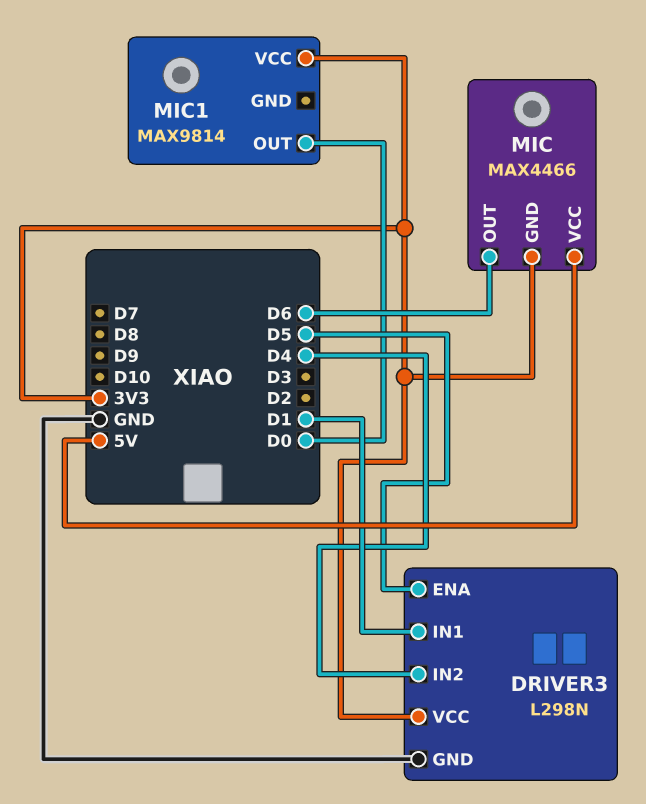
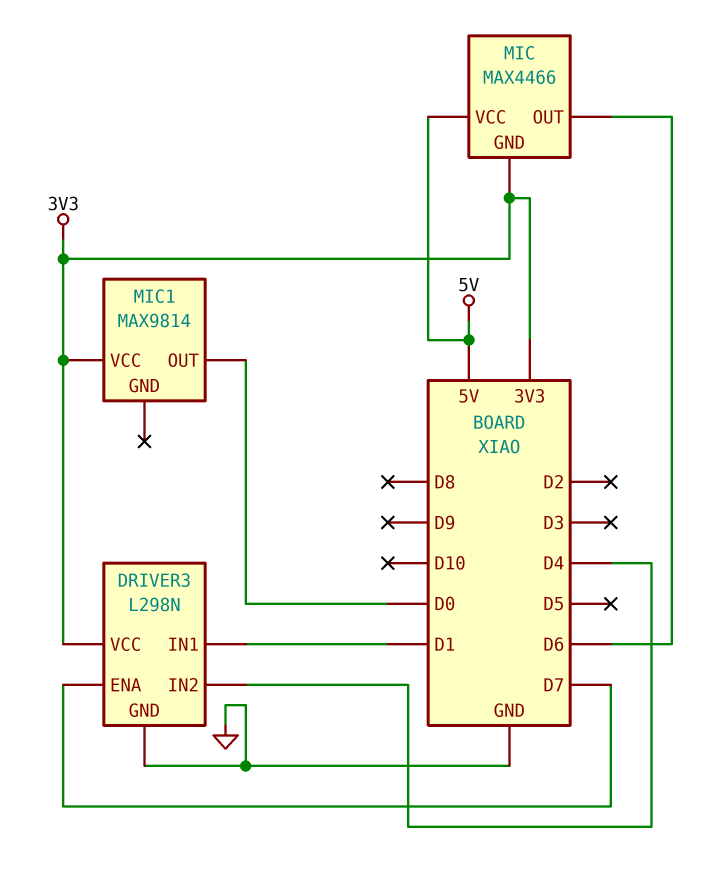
DRIVER3 pin ENA: D5 -> D7

